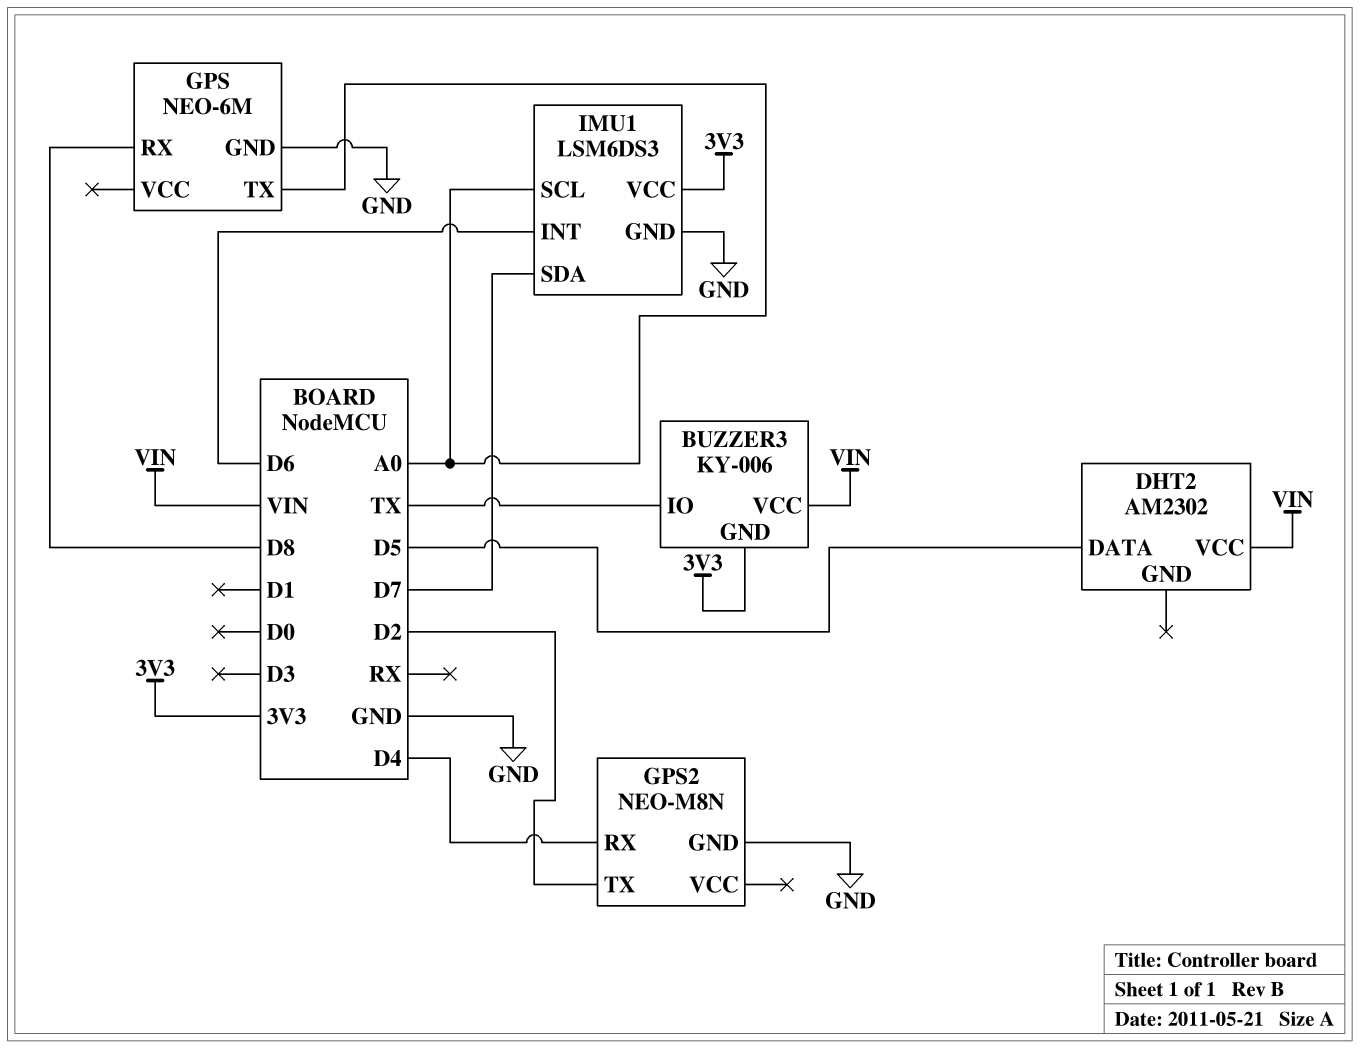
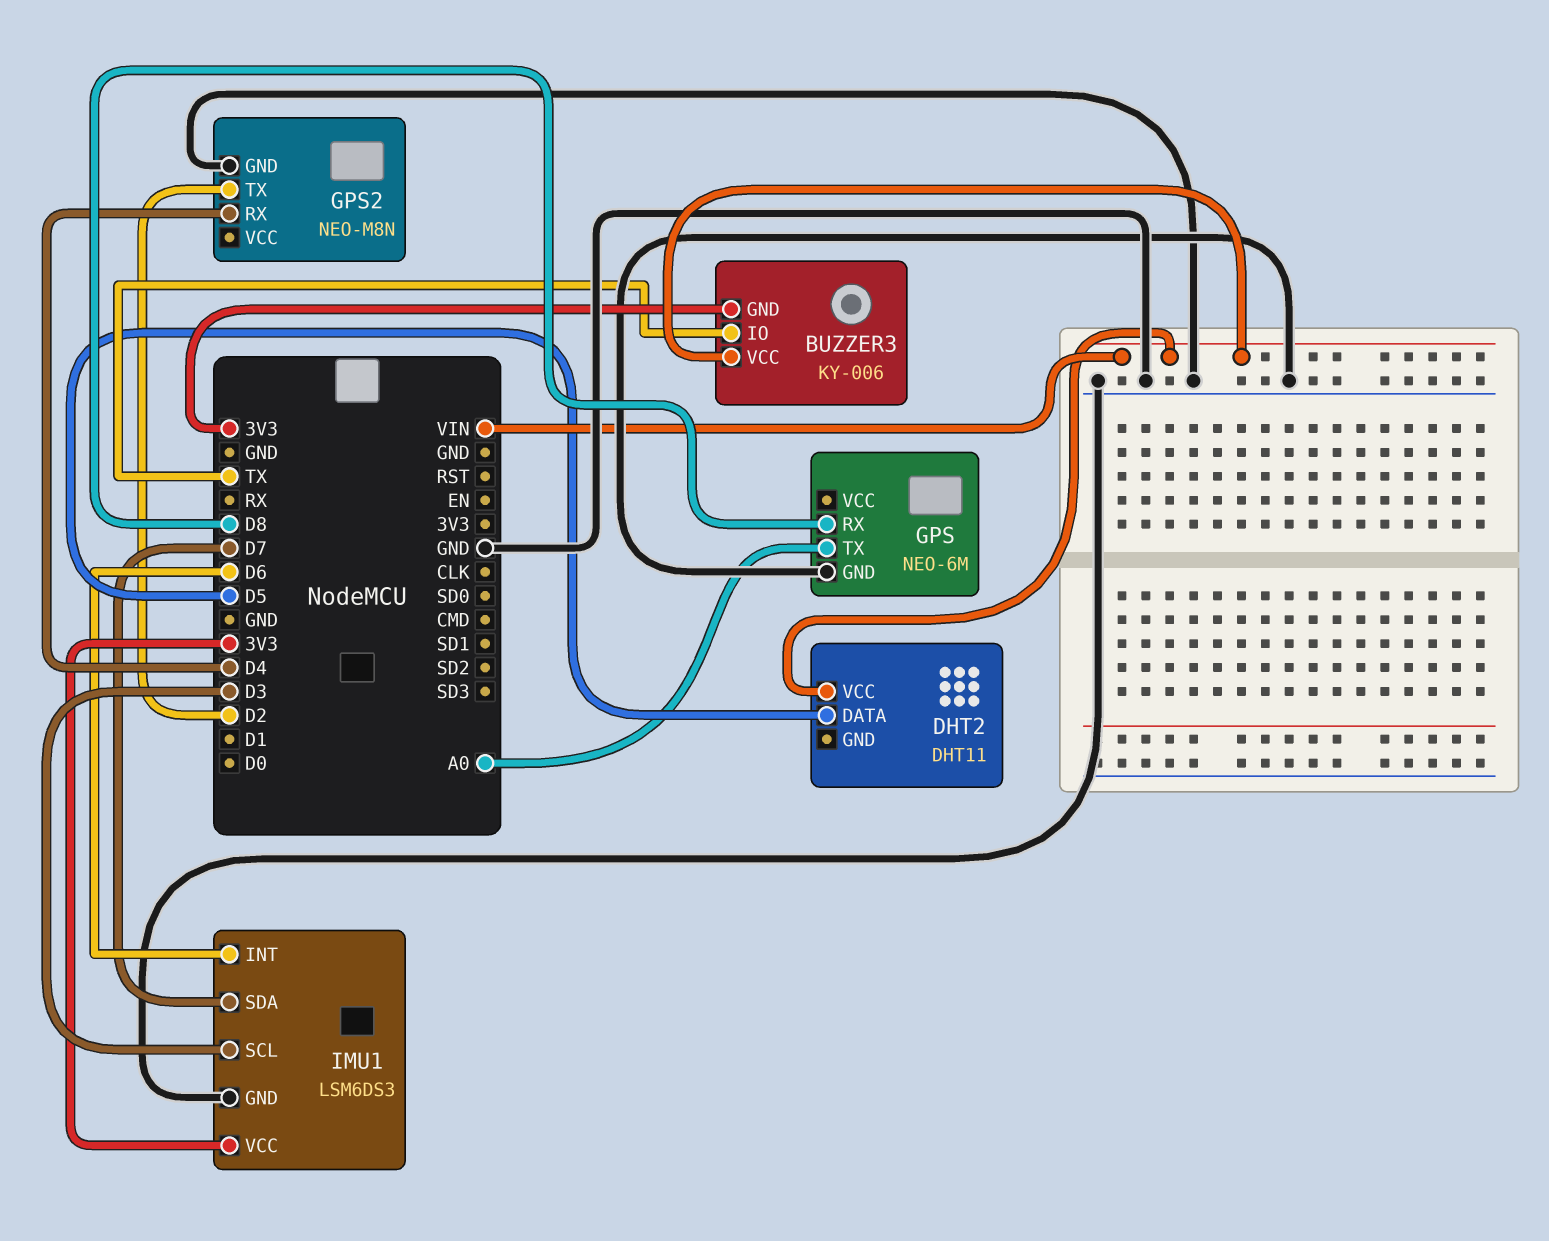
DHT2: AM2302 -> DHT11
IMU1 pin SCL: A0 -> D3

